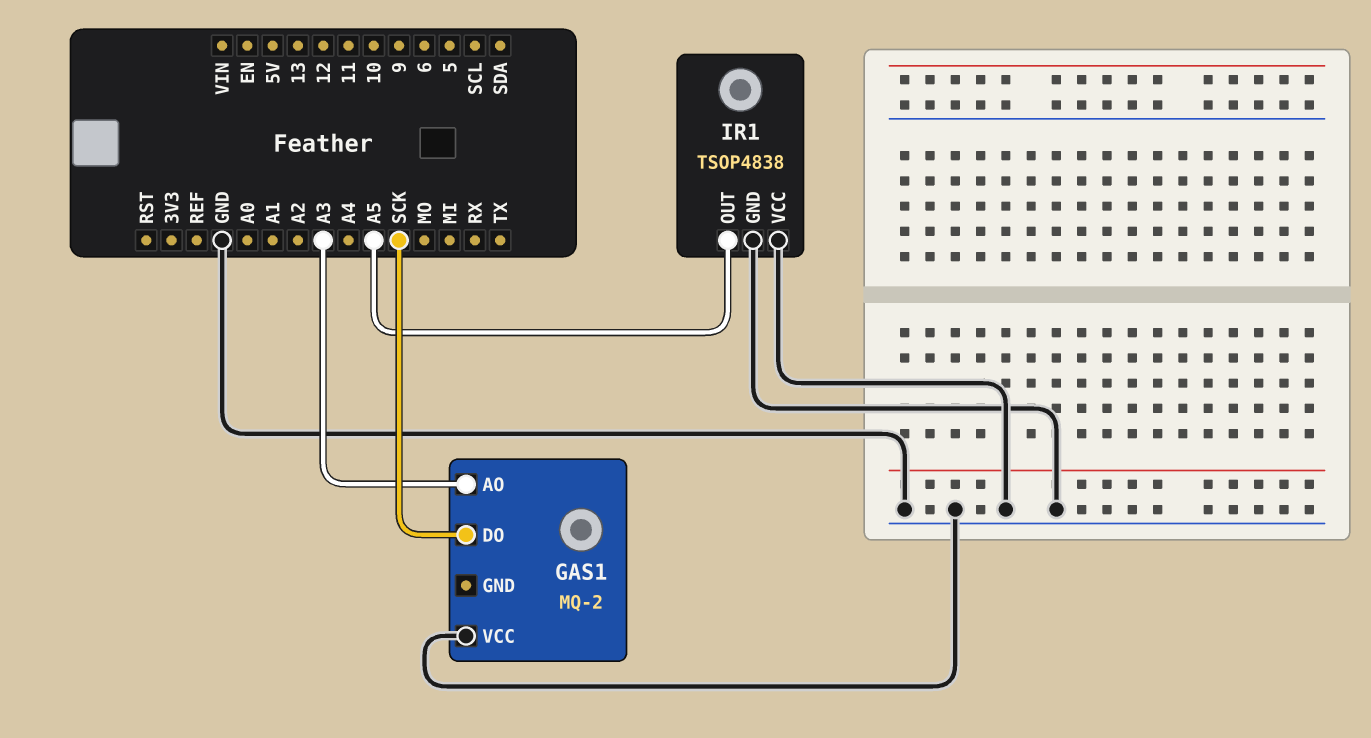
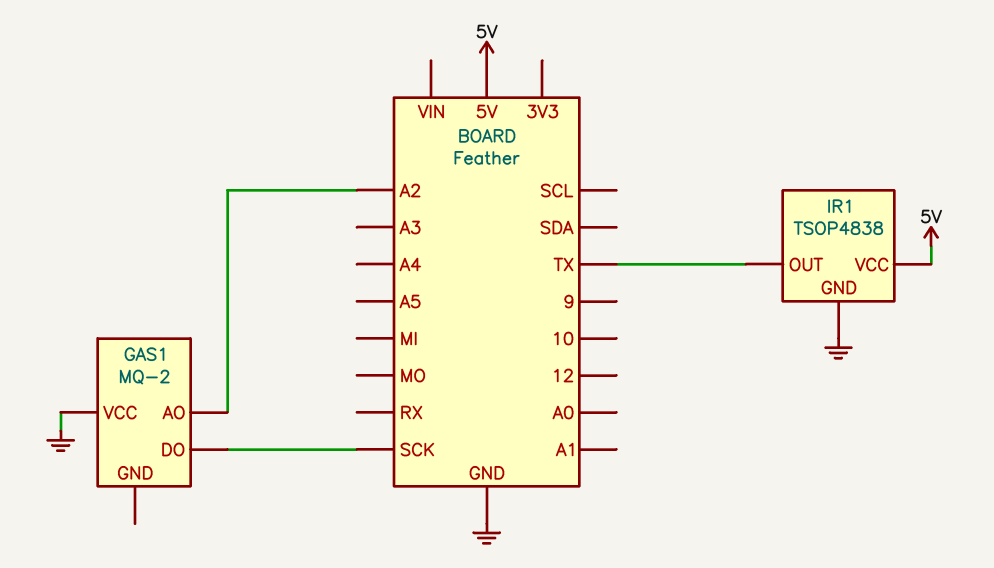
GAS1 pin AO: A3 -> A2
IR1 pin OUT: A5 -> TX
IR1 pin VCC: GND -> 5V

